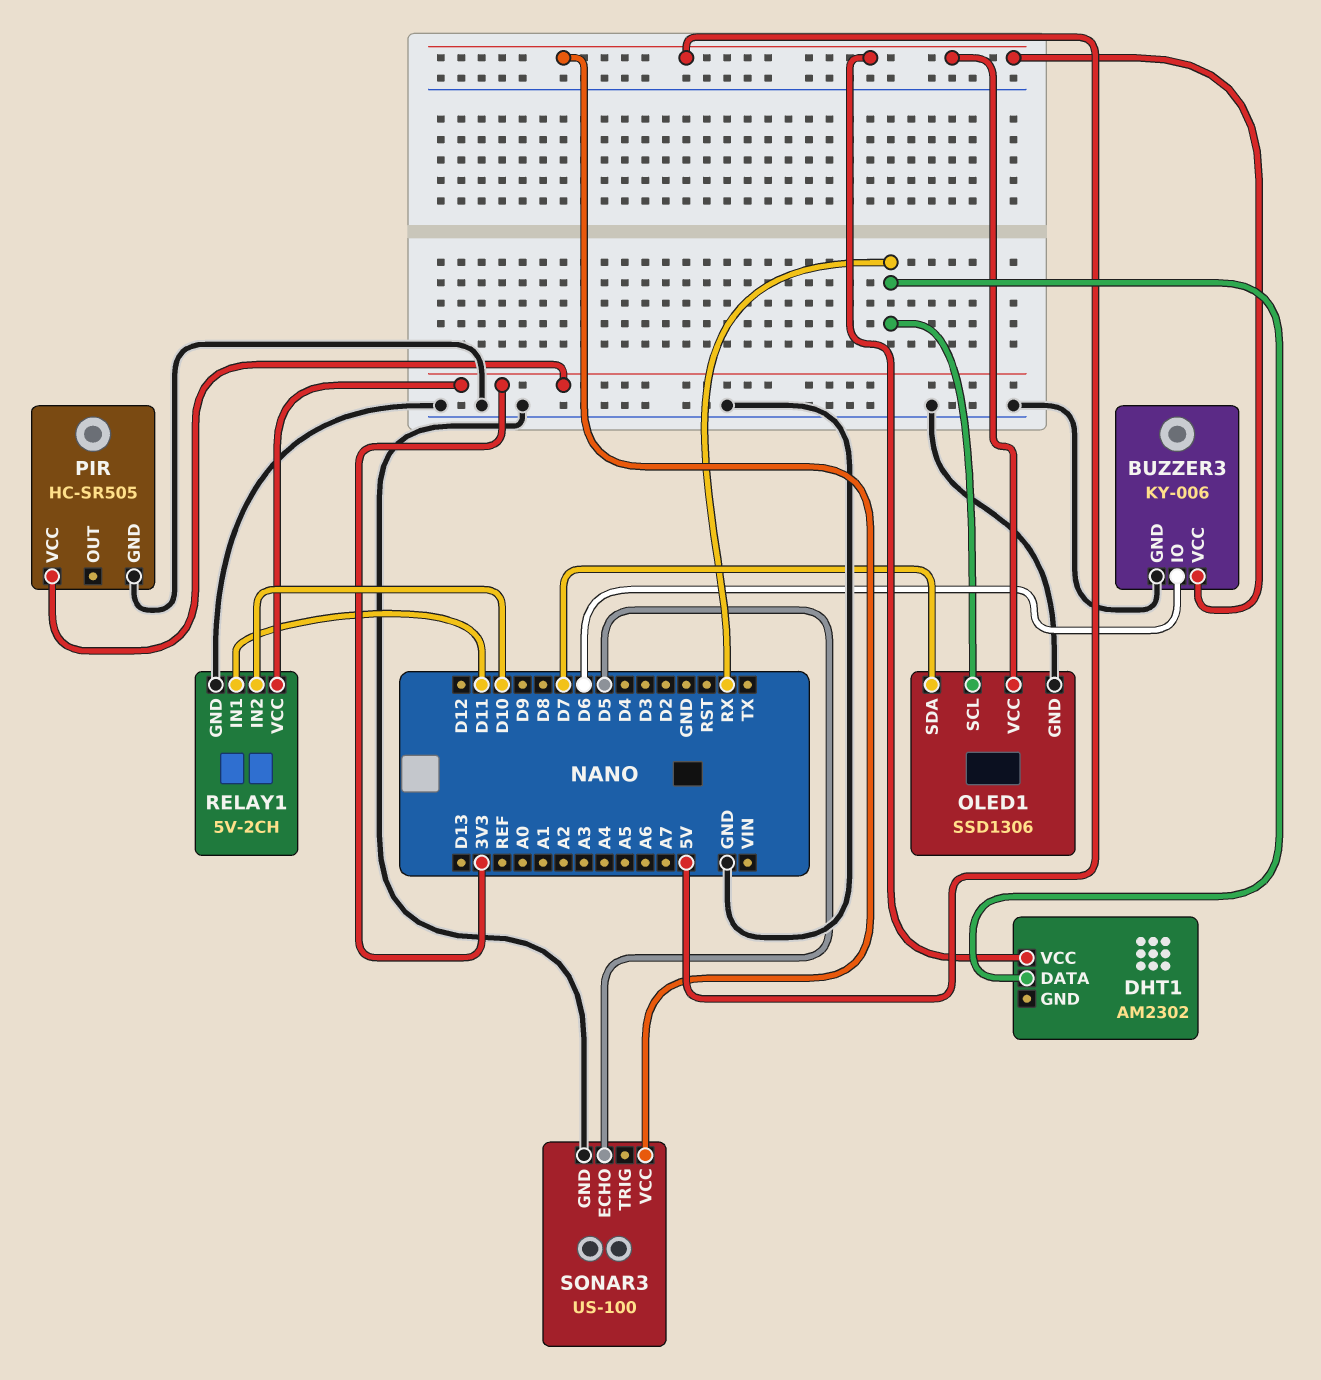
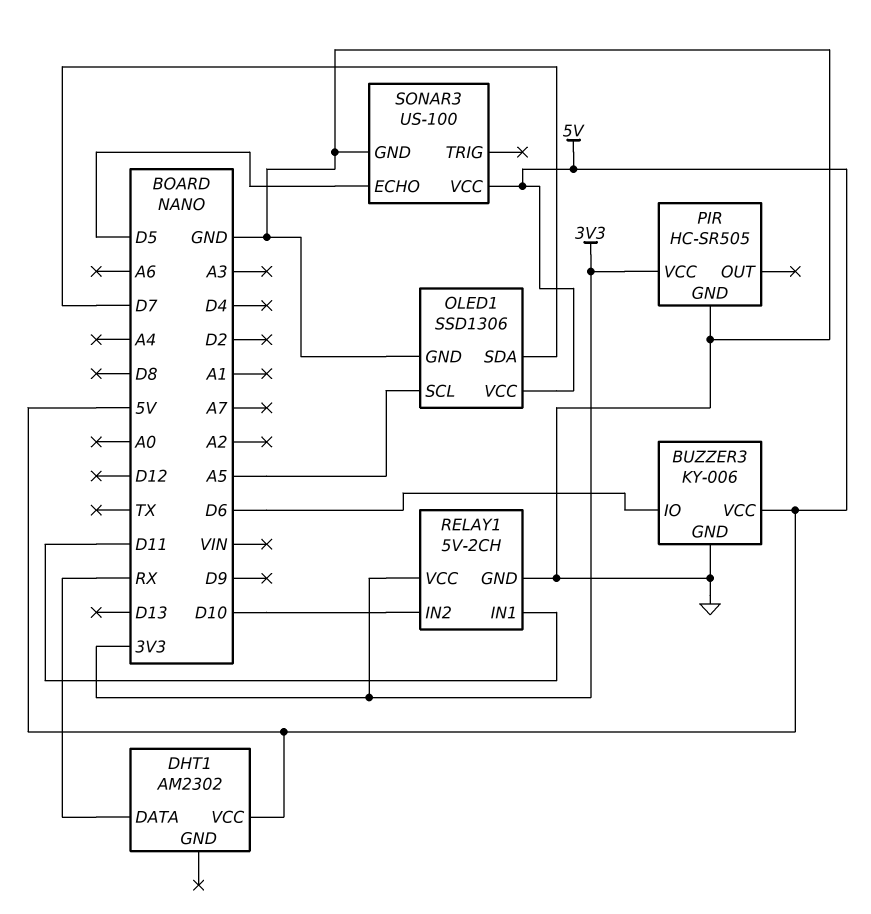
OLED1 pin SCL: RX -> A5

